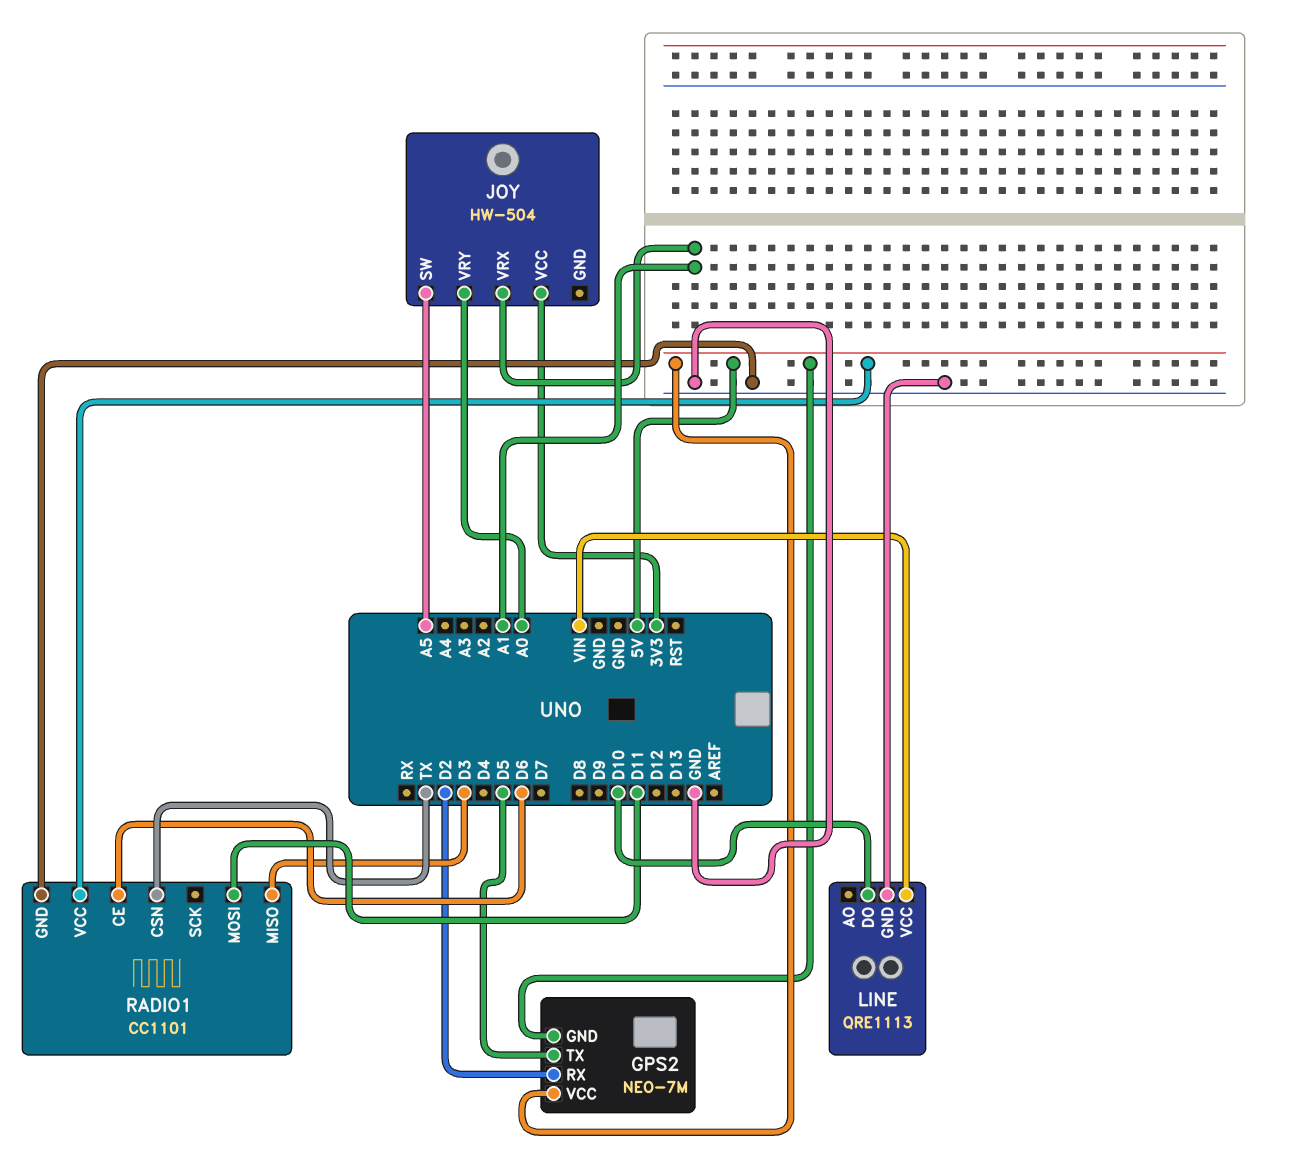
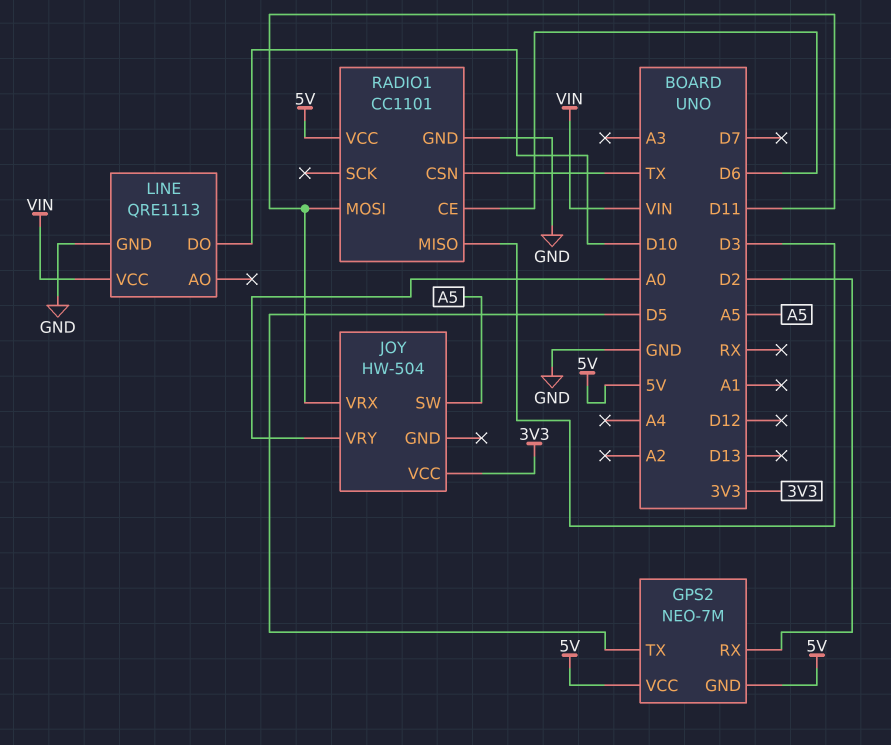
JOY pin VRX: A1 -> D11

